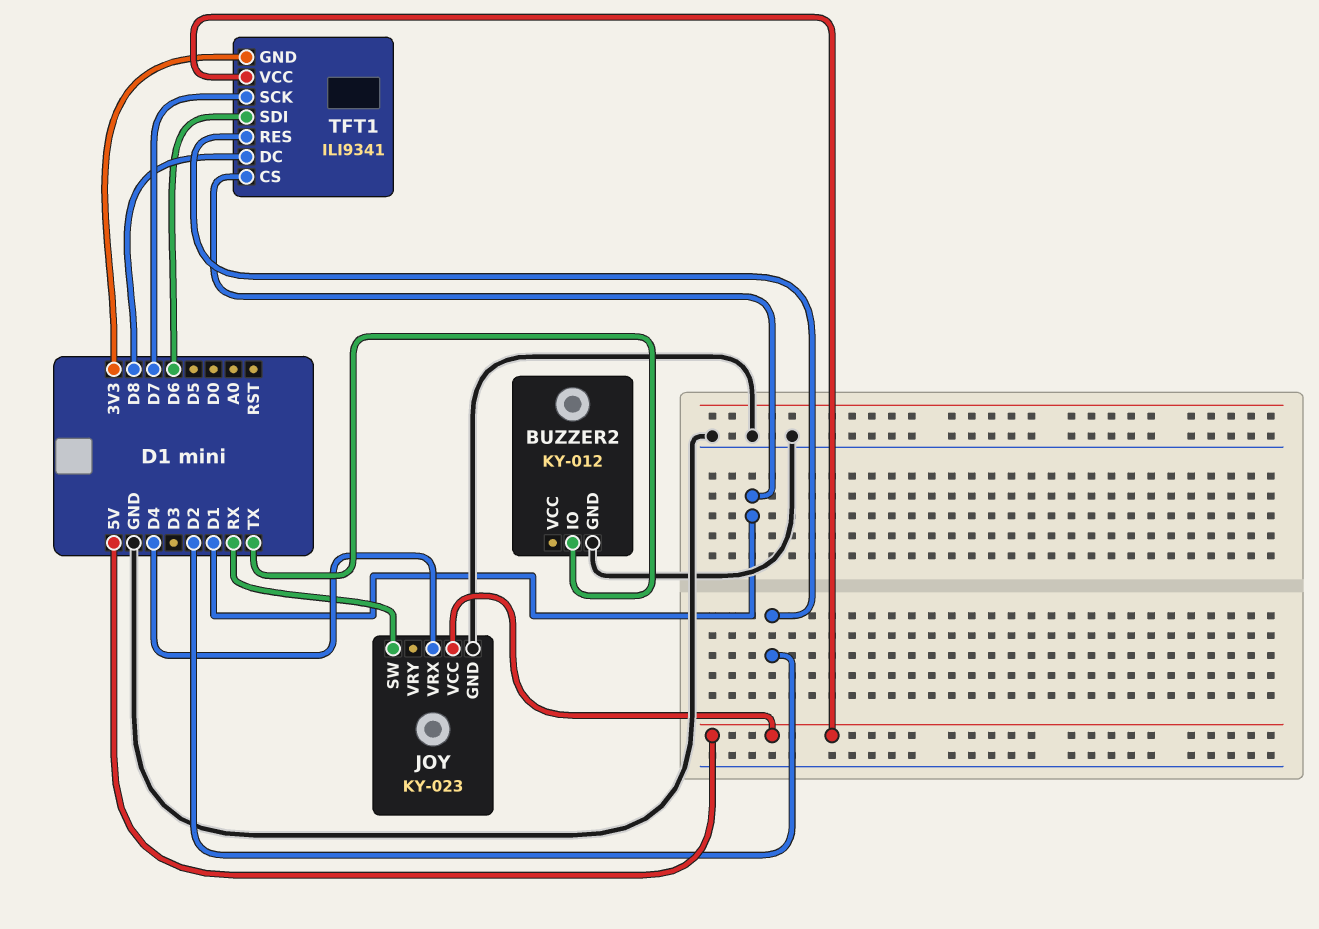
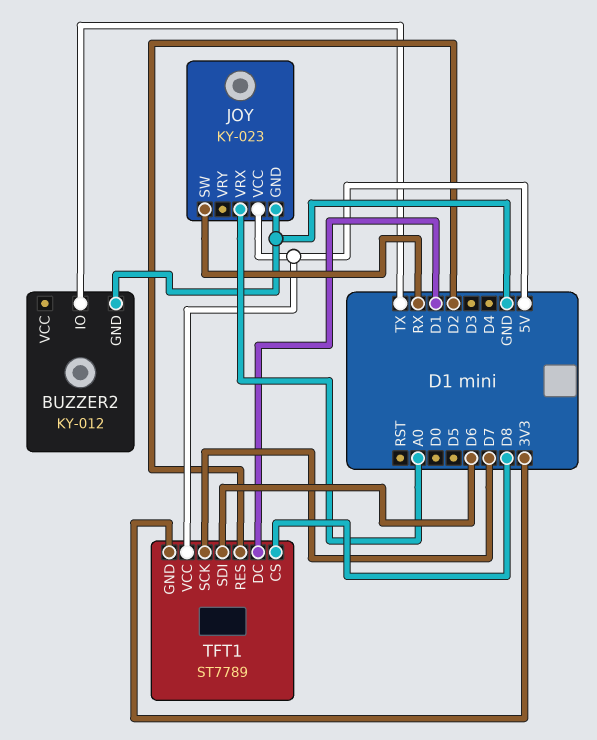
JOY pin VRX: D4 -> A0
TFT1: ILI9341 -> ST7789
TFT1 pin CS: D1 -> D8
TFT1 pin DC: D8 -> D1

